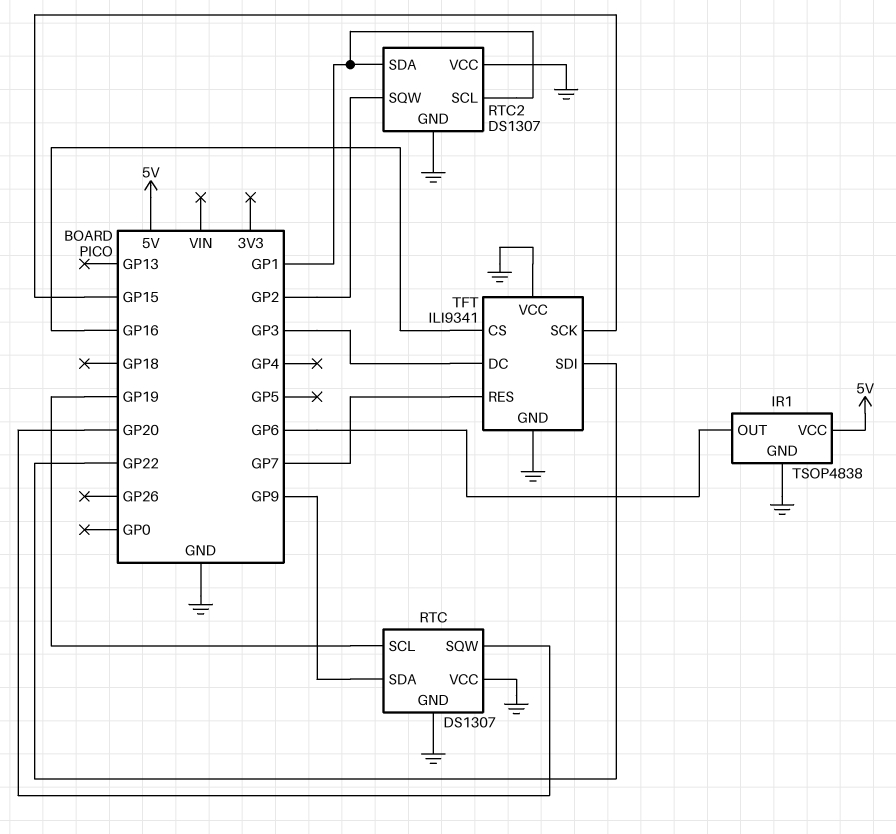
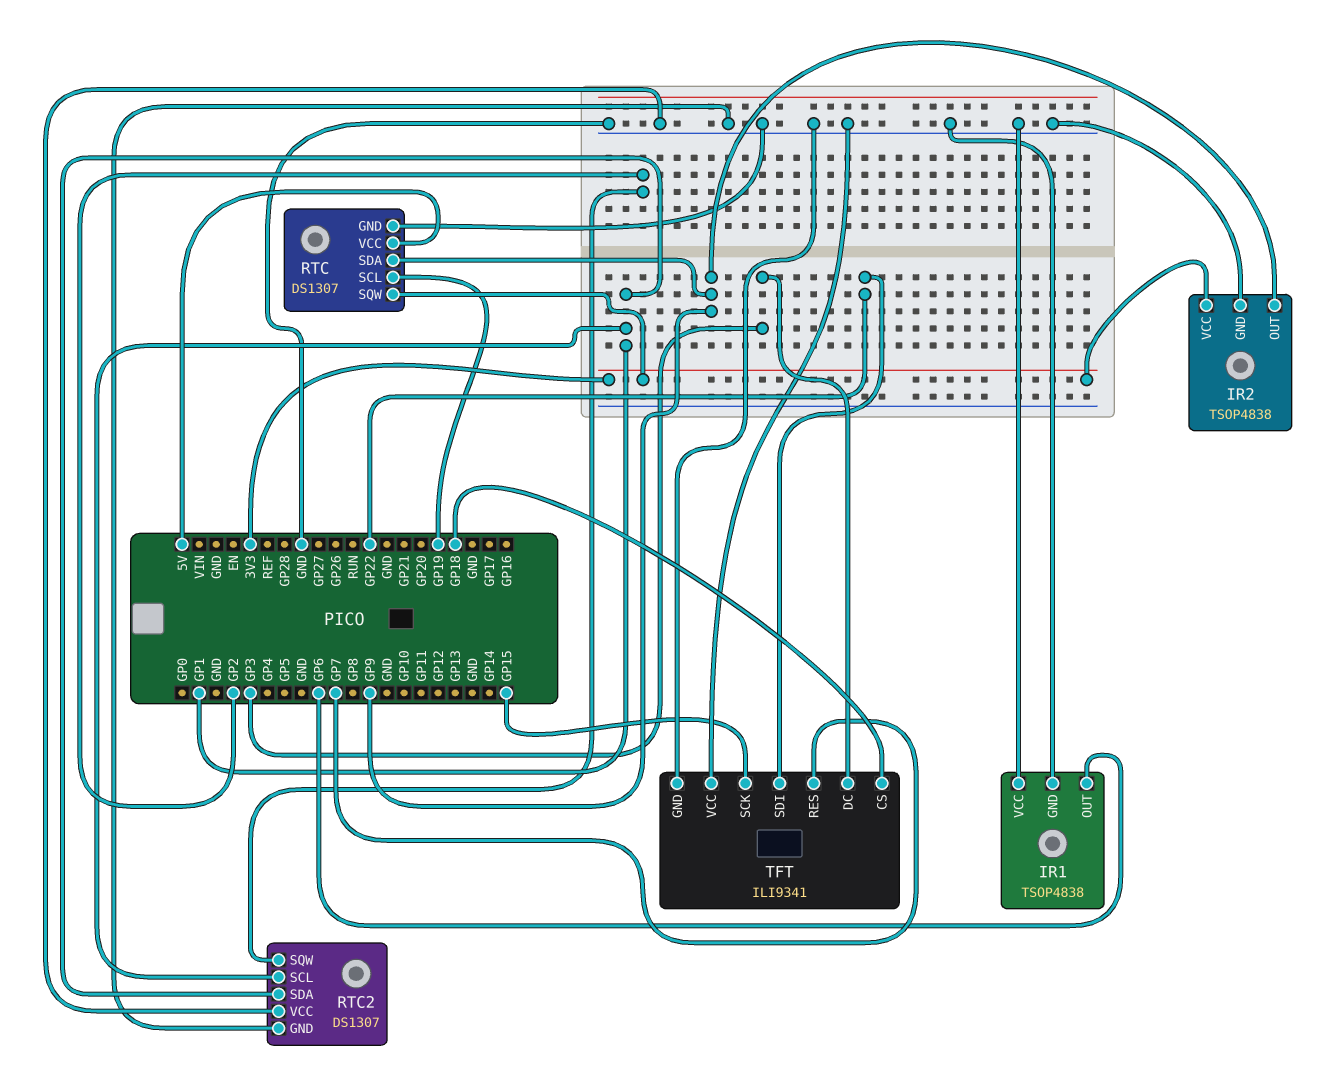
IR1 pin VCC: 5V -> GND
IR2: none -> TSOP4838
IR2 pin GND: none -> GND
IR2 pin OUT: none -> GP9
IR2 pin VCC: none -> 3V3
RTC pin SQW: GP20 -> 3V3
RTC pin VCC: GND -> 5V
TFT pin CS: GP16 -> GP18

